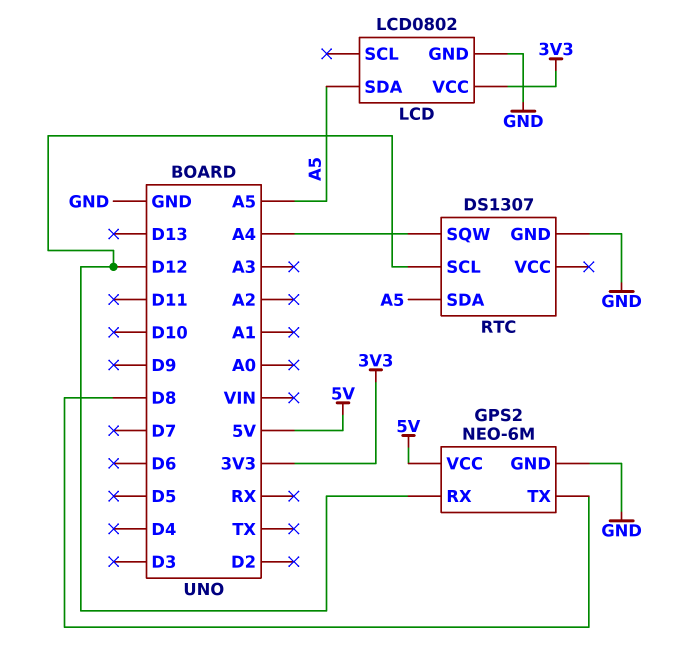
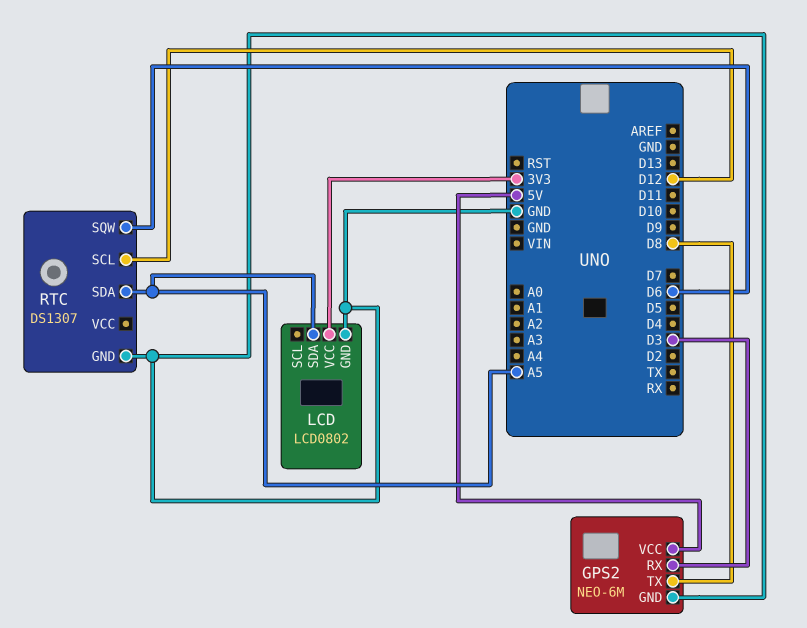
GPS2 pin RX: D12 -> D3
RTC pin SQW: A4 -> D6

